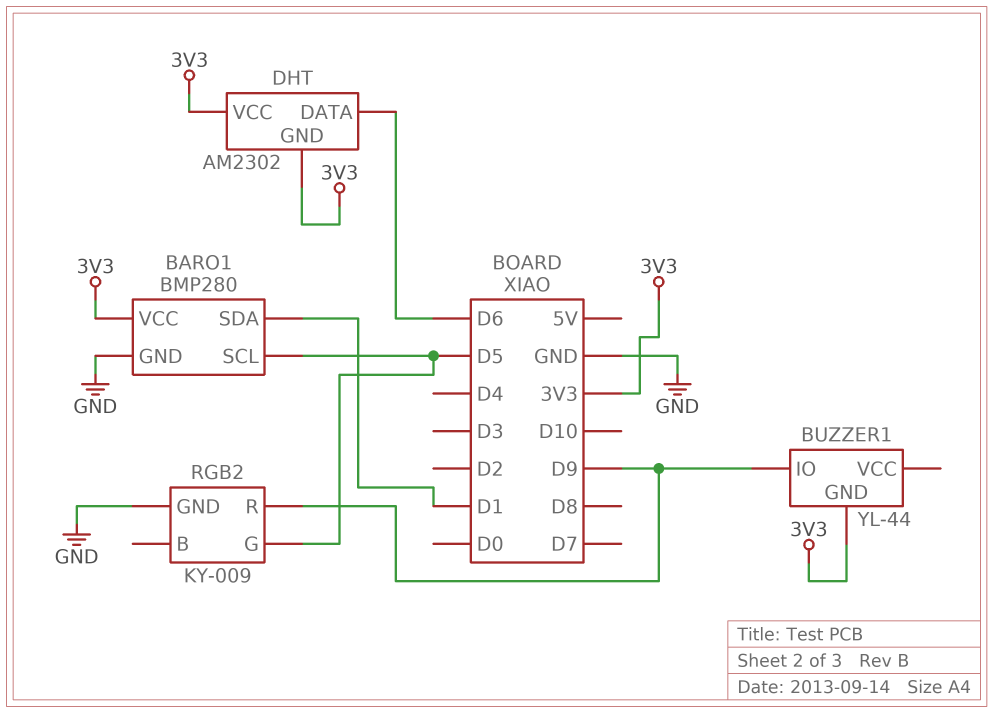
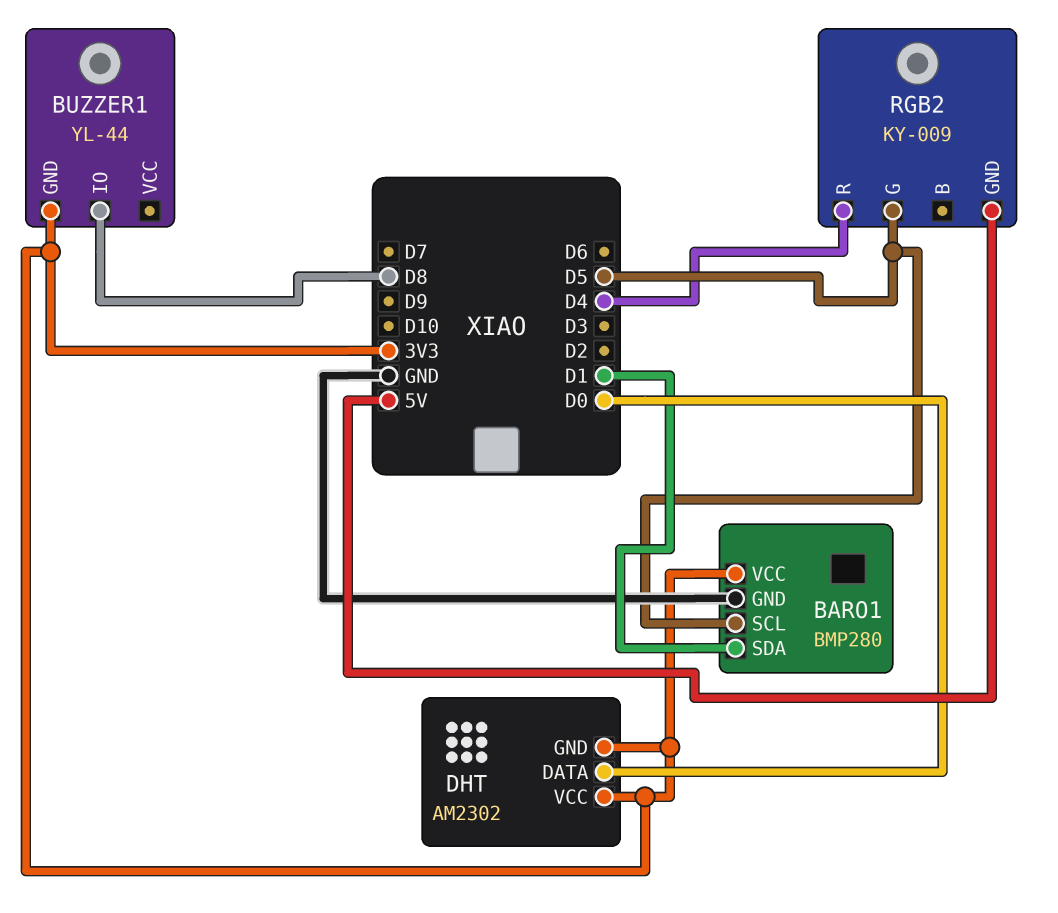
BUZZER1 pin IO: D9 -> D8
DHT pin DATA: D6 -> D0
RGB2 pin GND: GND -> 5V
RGB2 pin R: D9 -> D4

